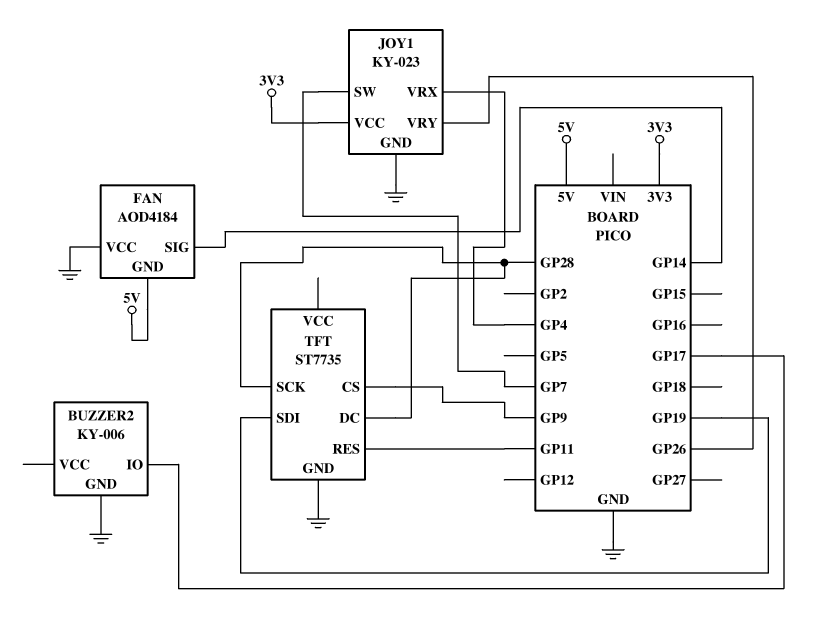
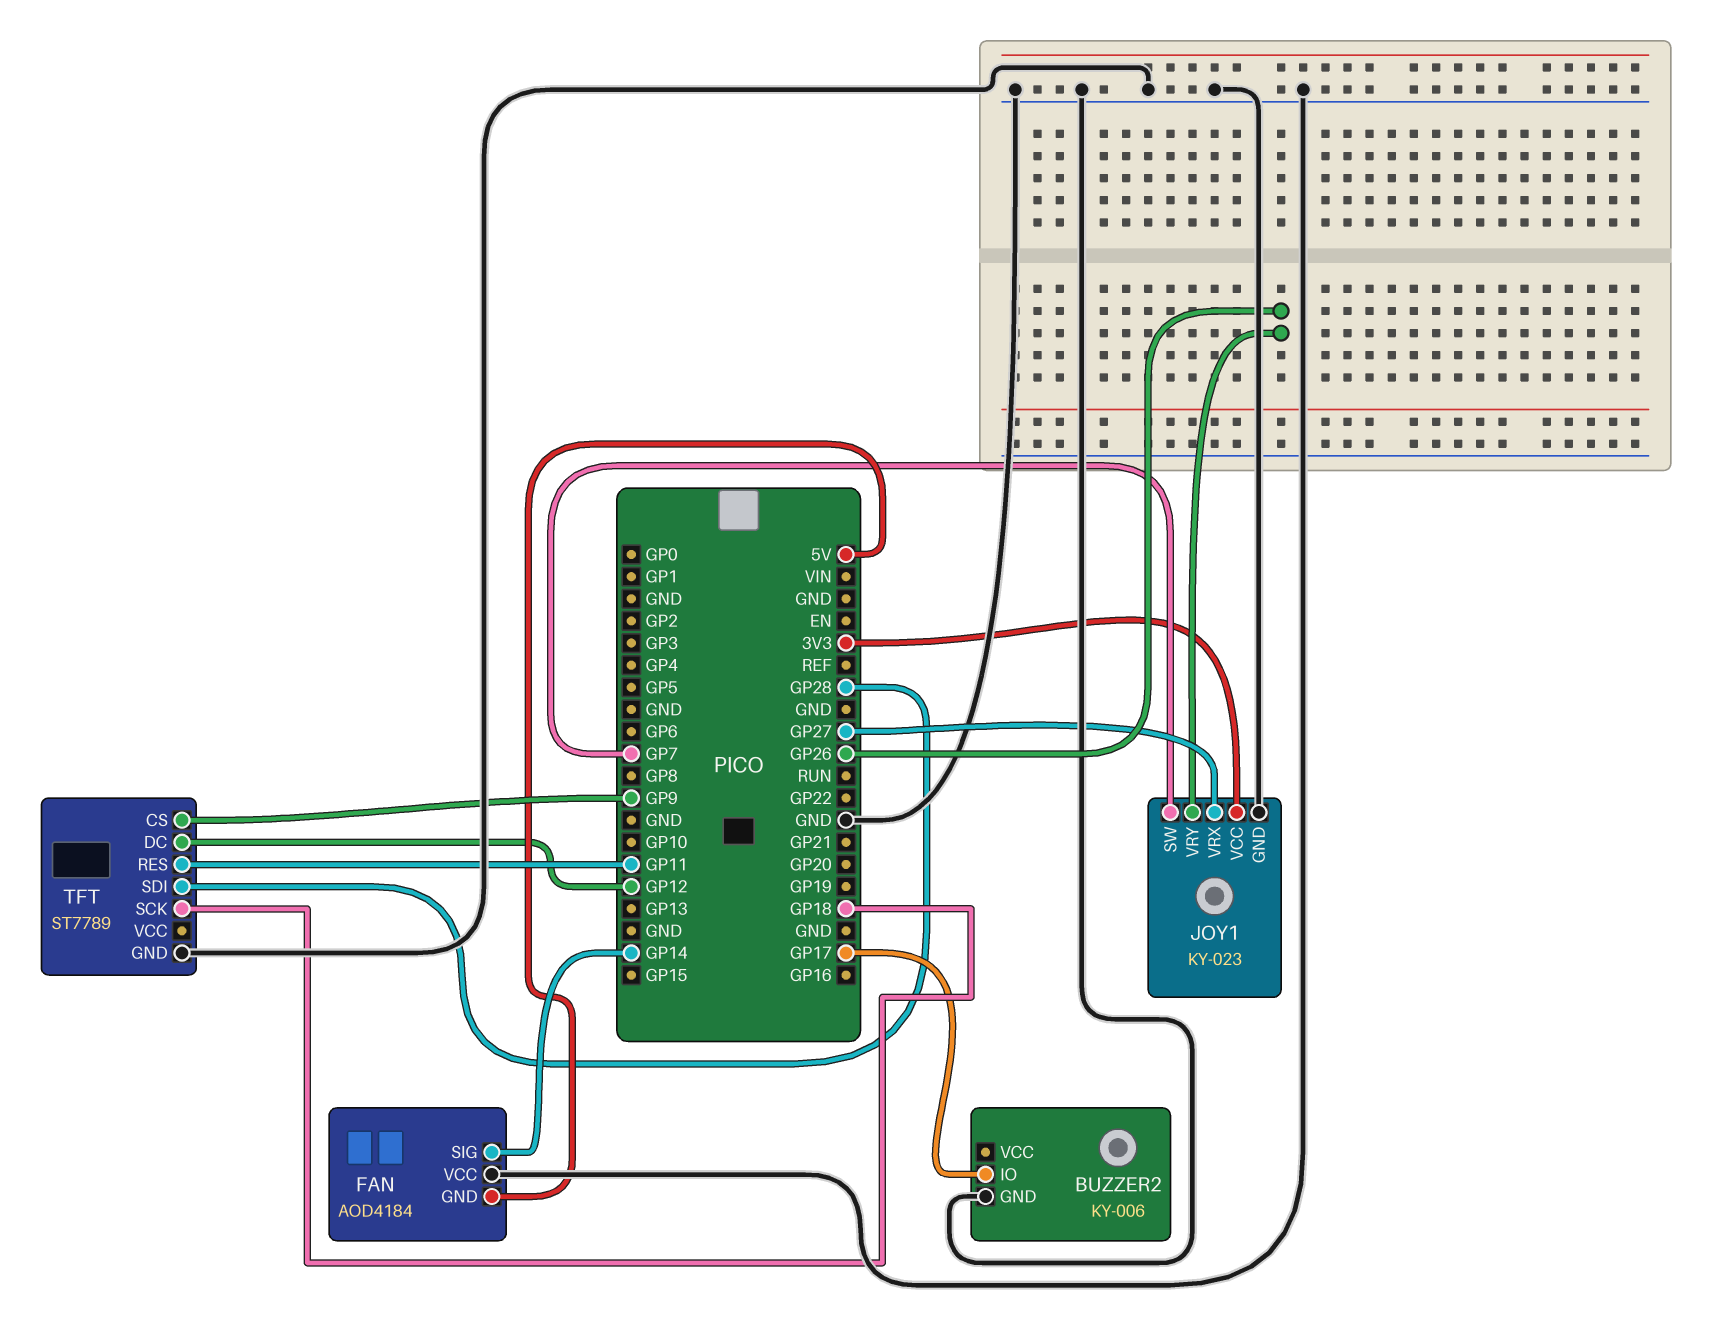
JOY1 pin VRX: GP4 -> GP27
TFT: ST7735 -> ST7789
TFT pin DC: GP28 -> GP12
TFT pin SCK: GP28 -> GP18
TFT pin SDI: GP19 -> GP28

